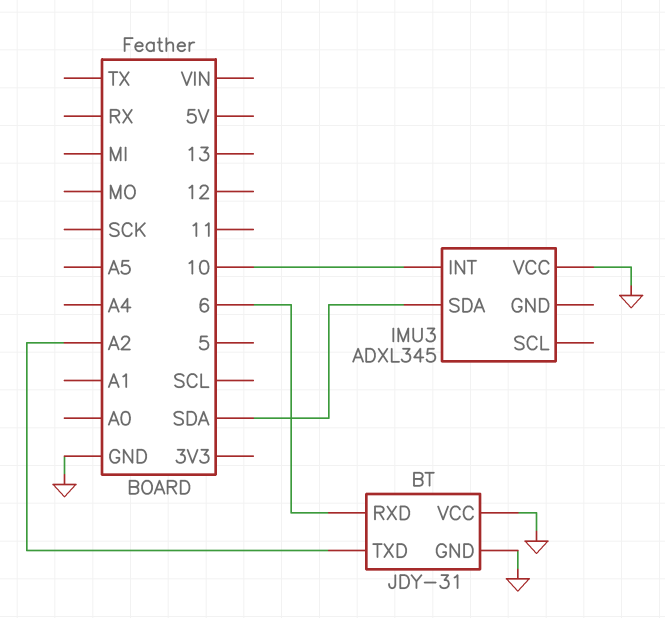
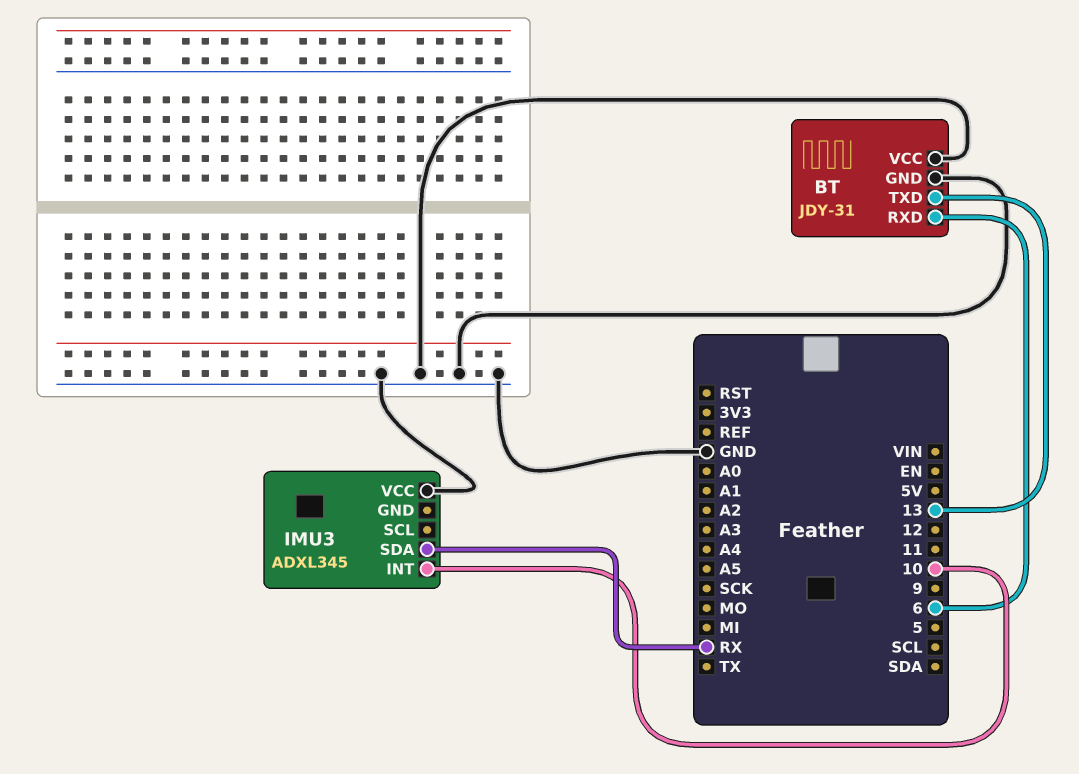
BT pin TXD: A2 -> 13
IMU3 pin SDA: SDA -> RX

